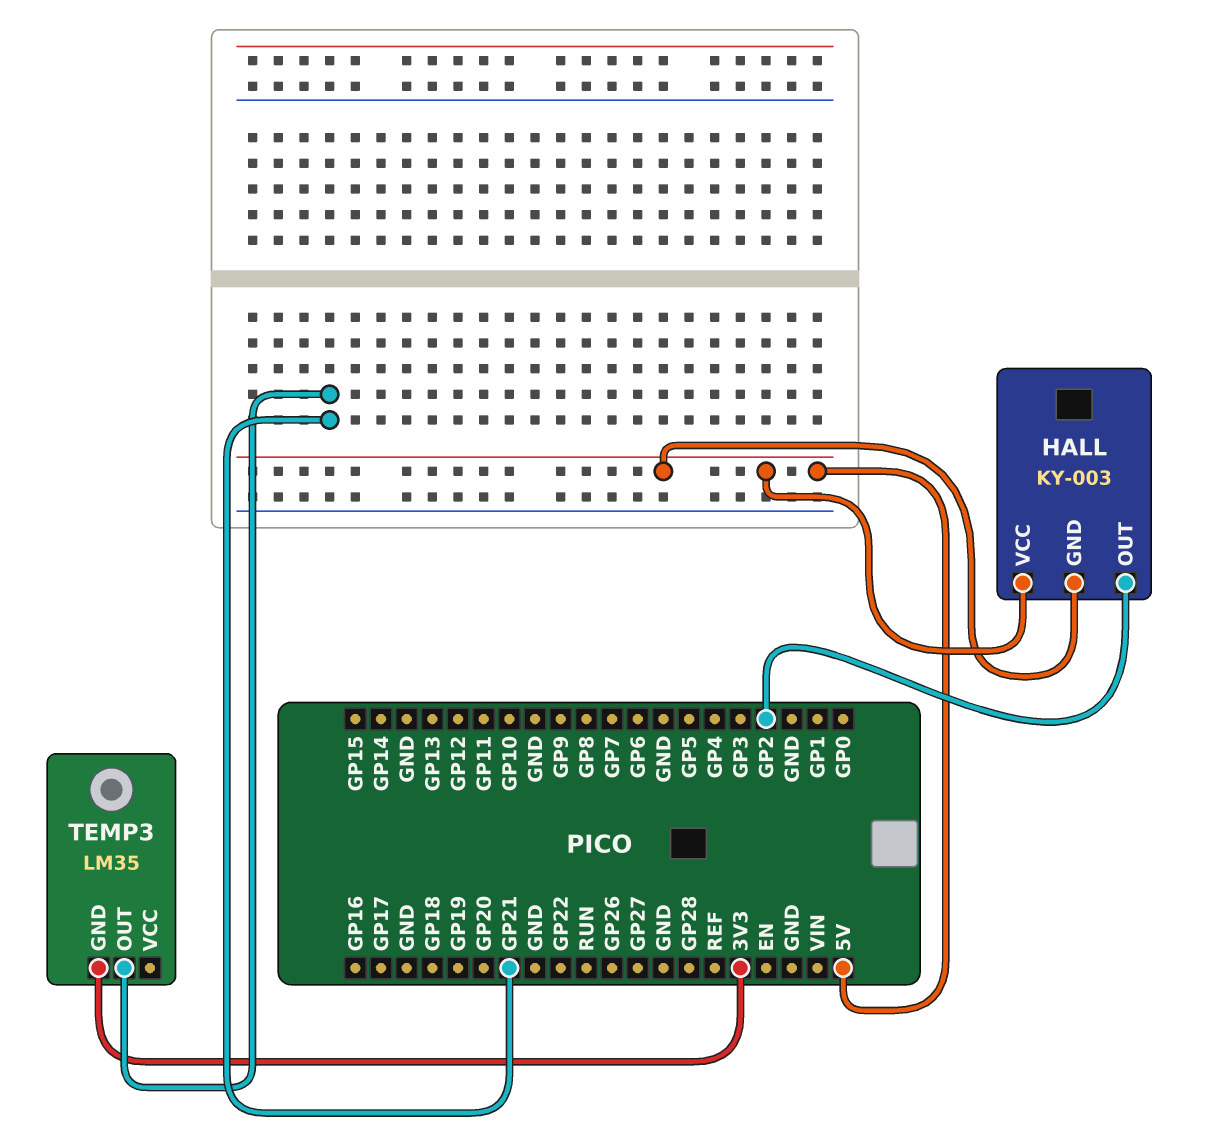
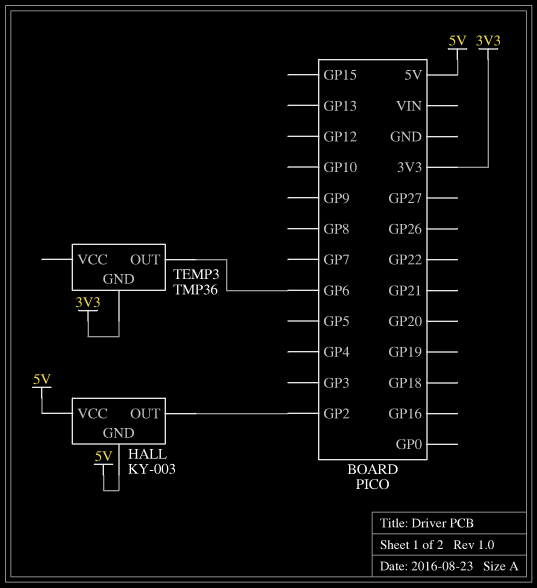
TEMP3: LM35 -> TMP36
TEMP3 pin OUT: GP21 -> GP6

